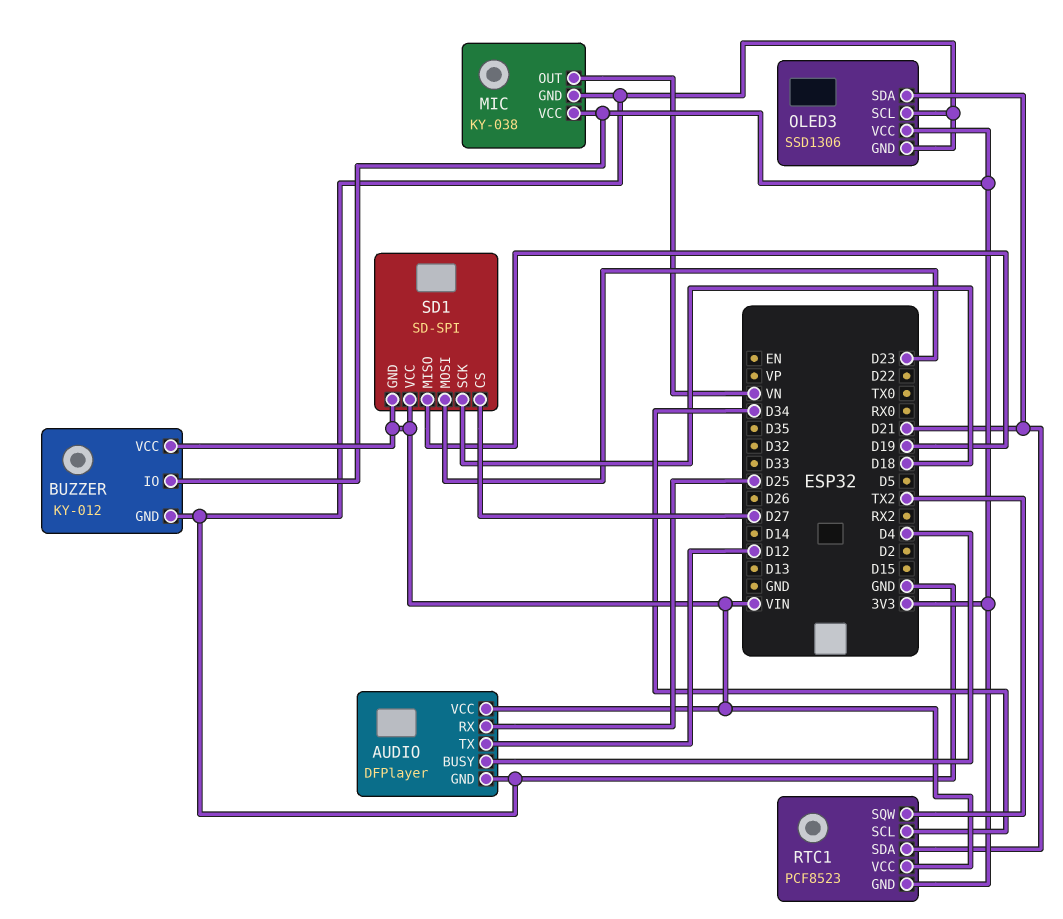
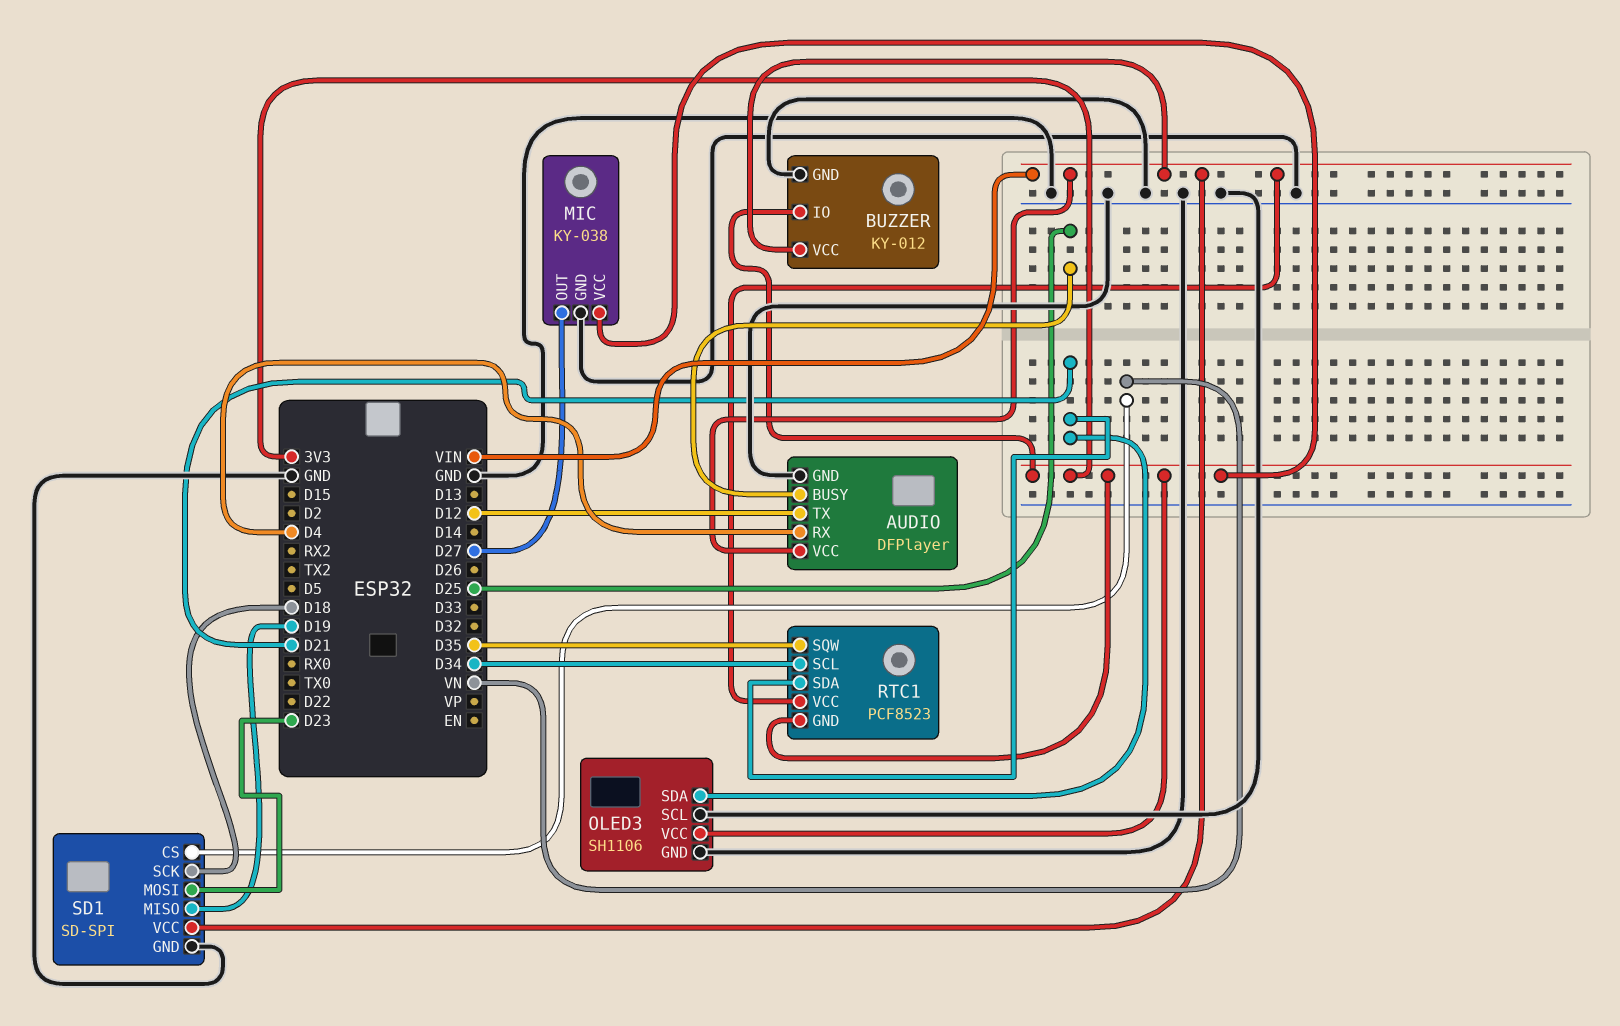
AUDIO pin BUSY: D4 -> D25
AUDIO pin RX: D25 -> D4
MIC pin OUT: VN -> D27
OLED3: SSD1306 -> SH1106
RTC1 pin SQW: TX2 -> D35
SD1 pin CS: D27 -> VN
SD1 pin GND: VIN -> GND

